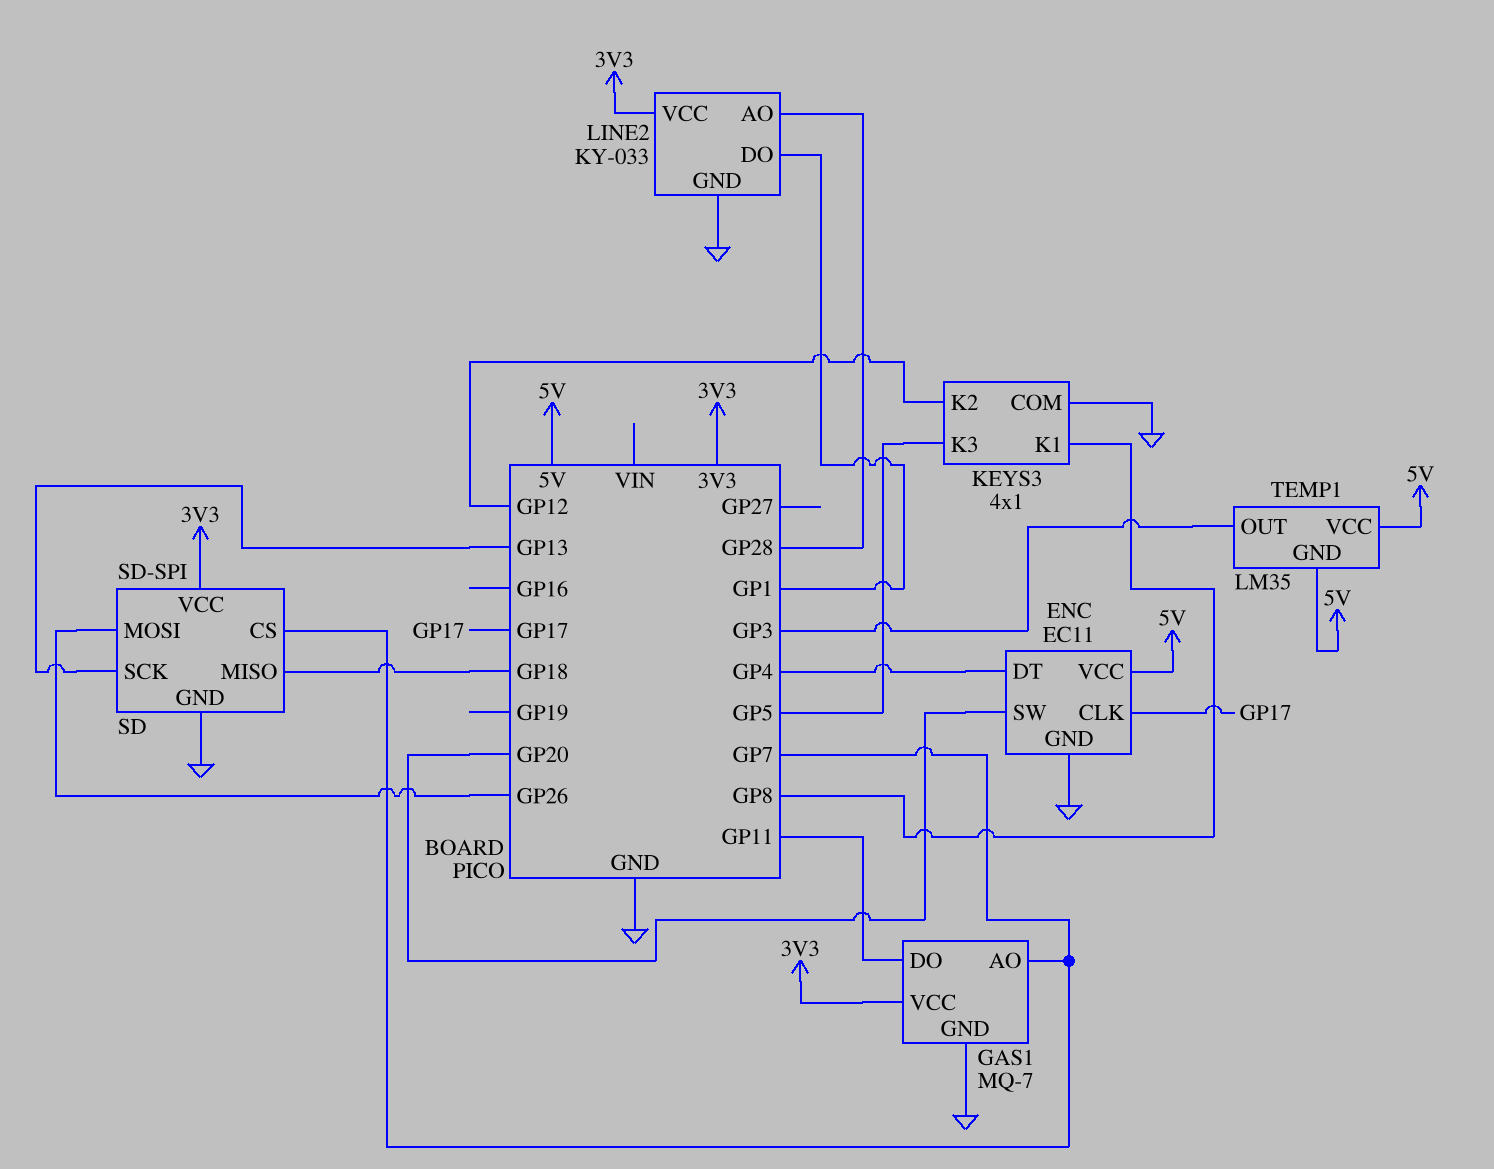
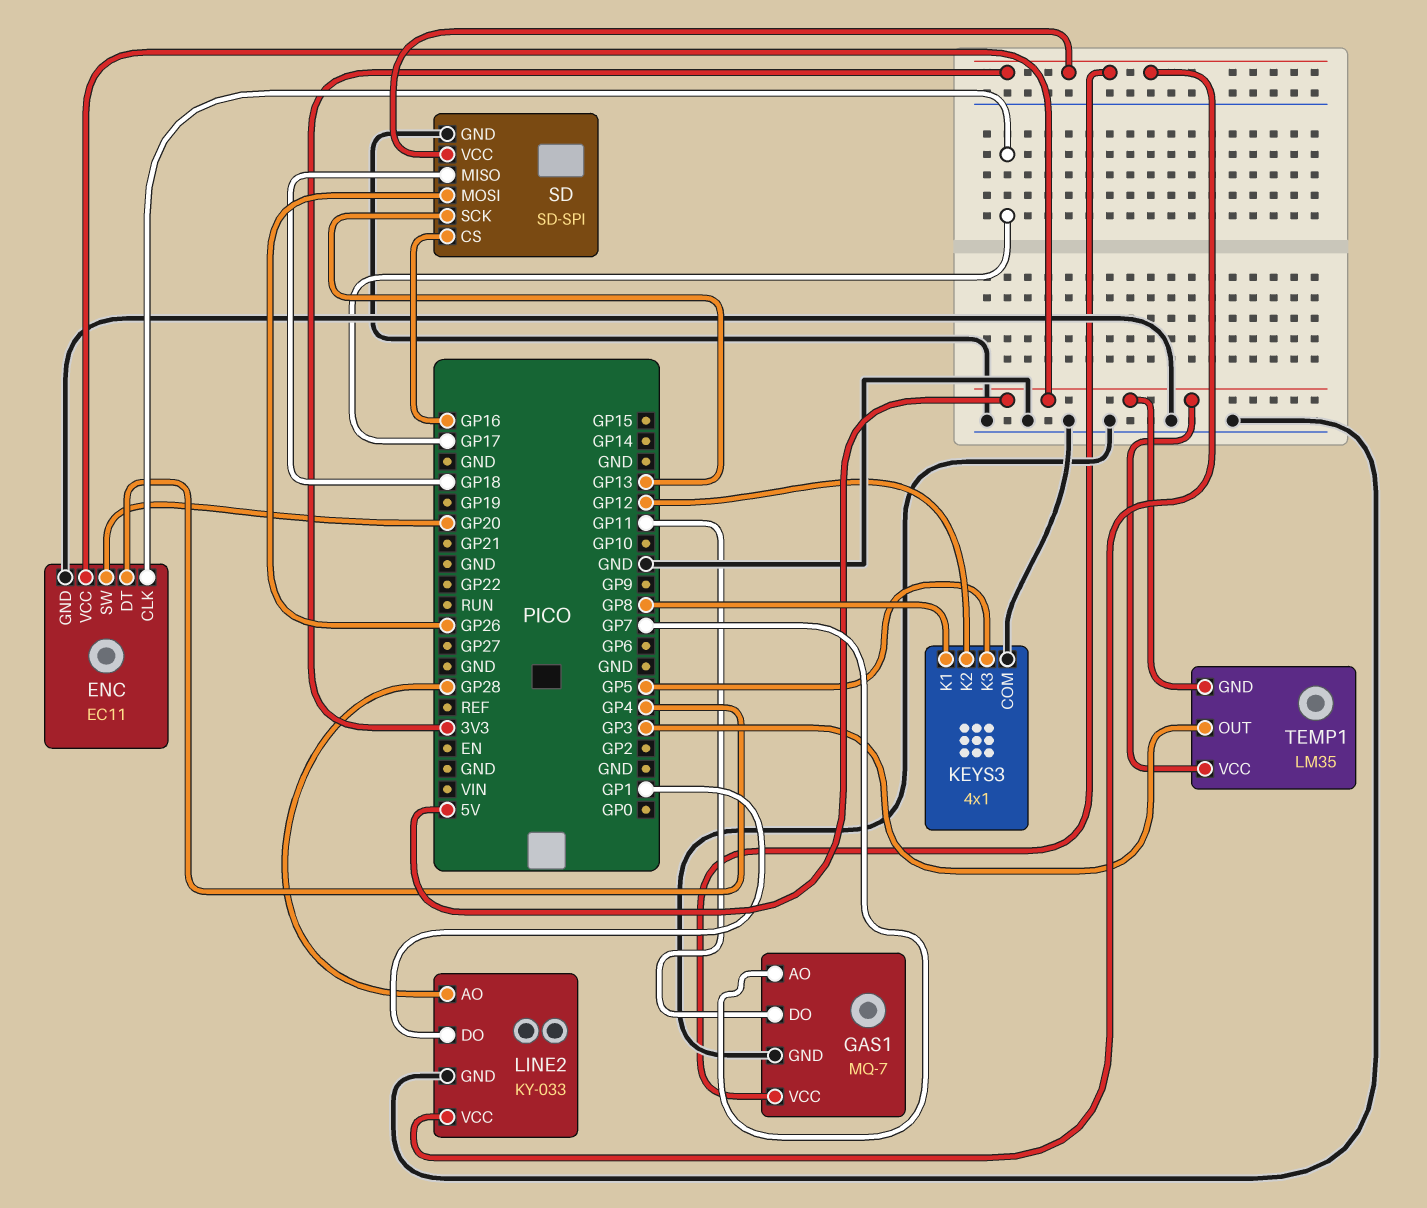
SD pin CS: GP7 -> GP16

